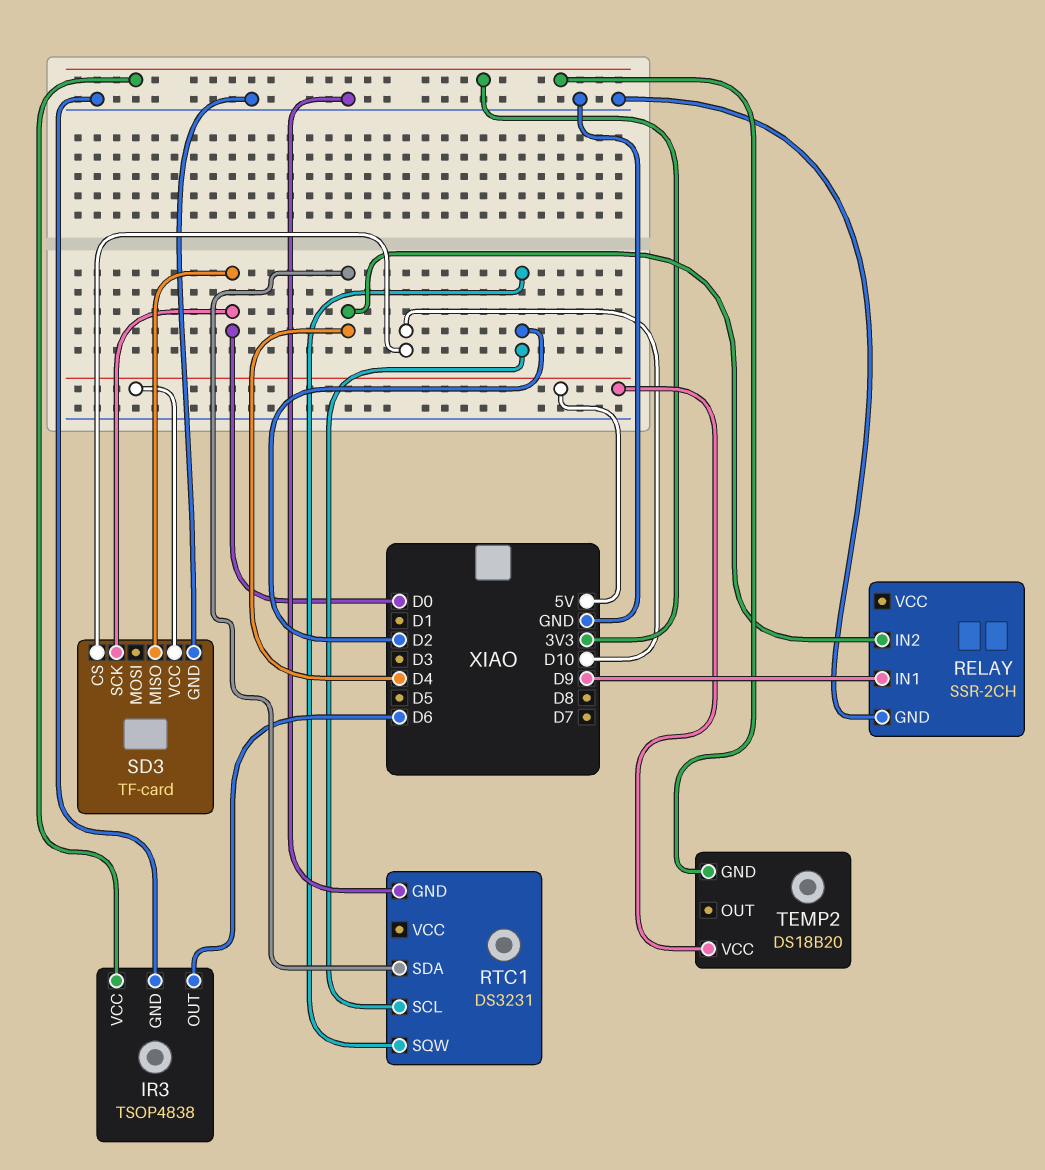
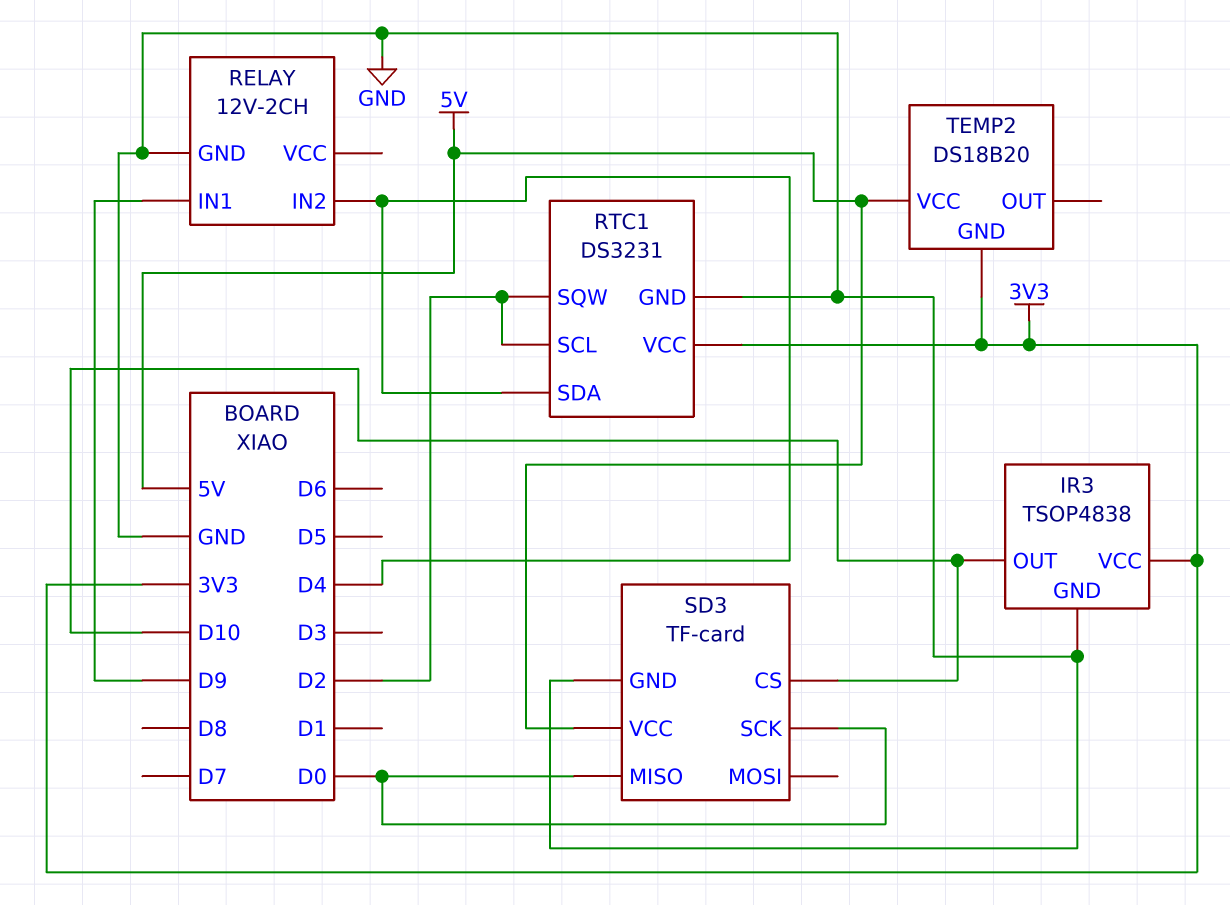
IR3 pin OUT: D6 -> D10
RELAY: SSR-2CH -> 12V-2CH
RTC1 pin VCC: none -> 3V3

